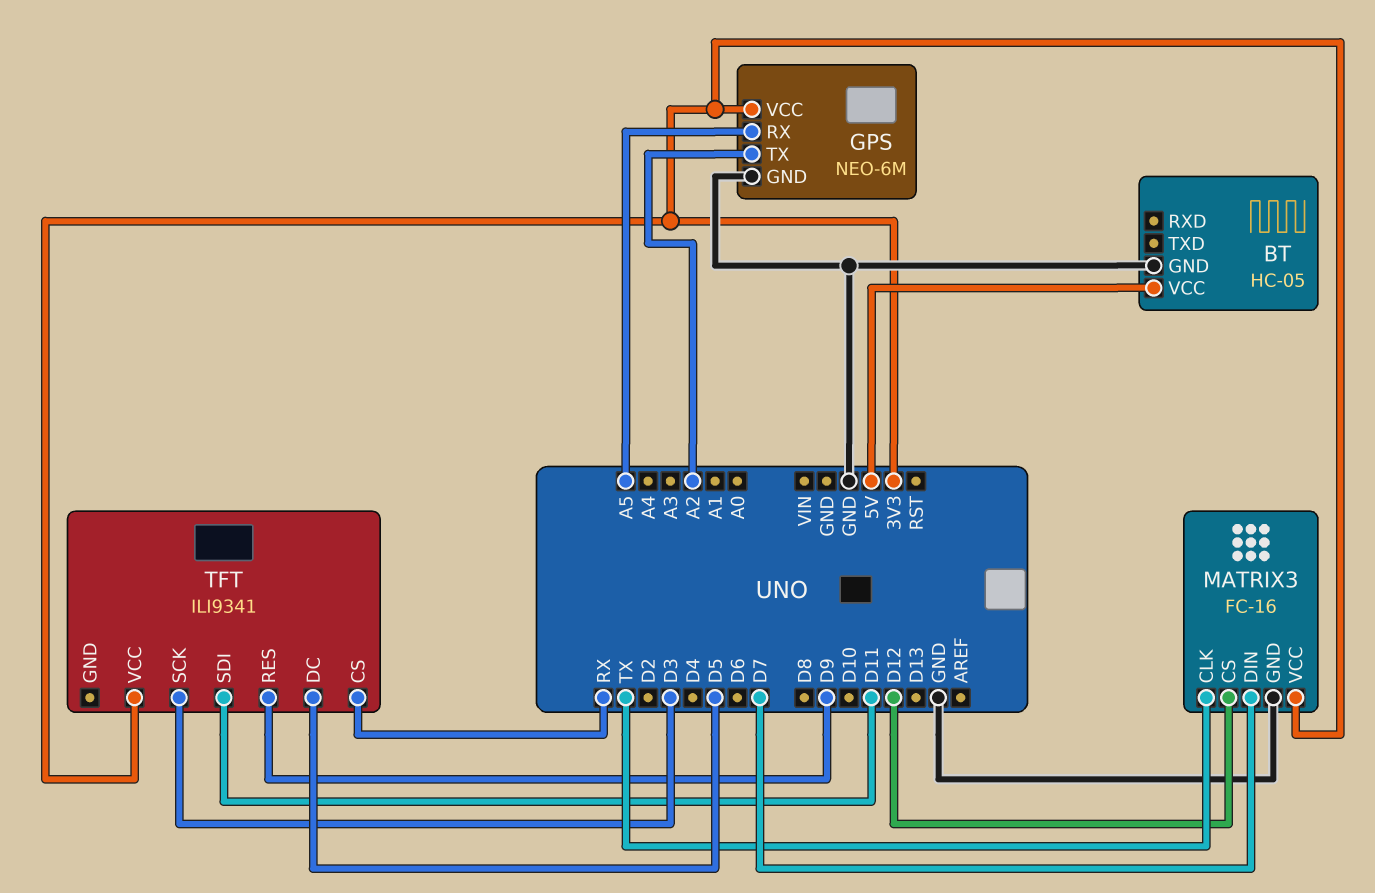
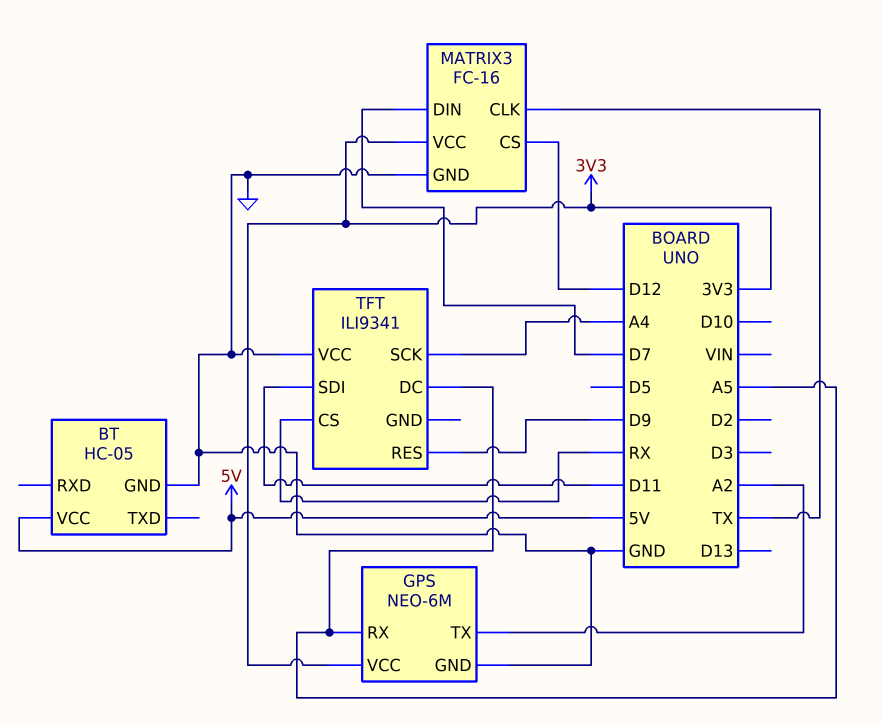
TFT pin DC: D5 -> A5
TFT pin SCK: D3 -> A4
TFT pin VCC: 3V3 -> GND

